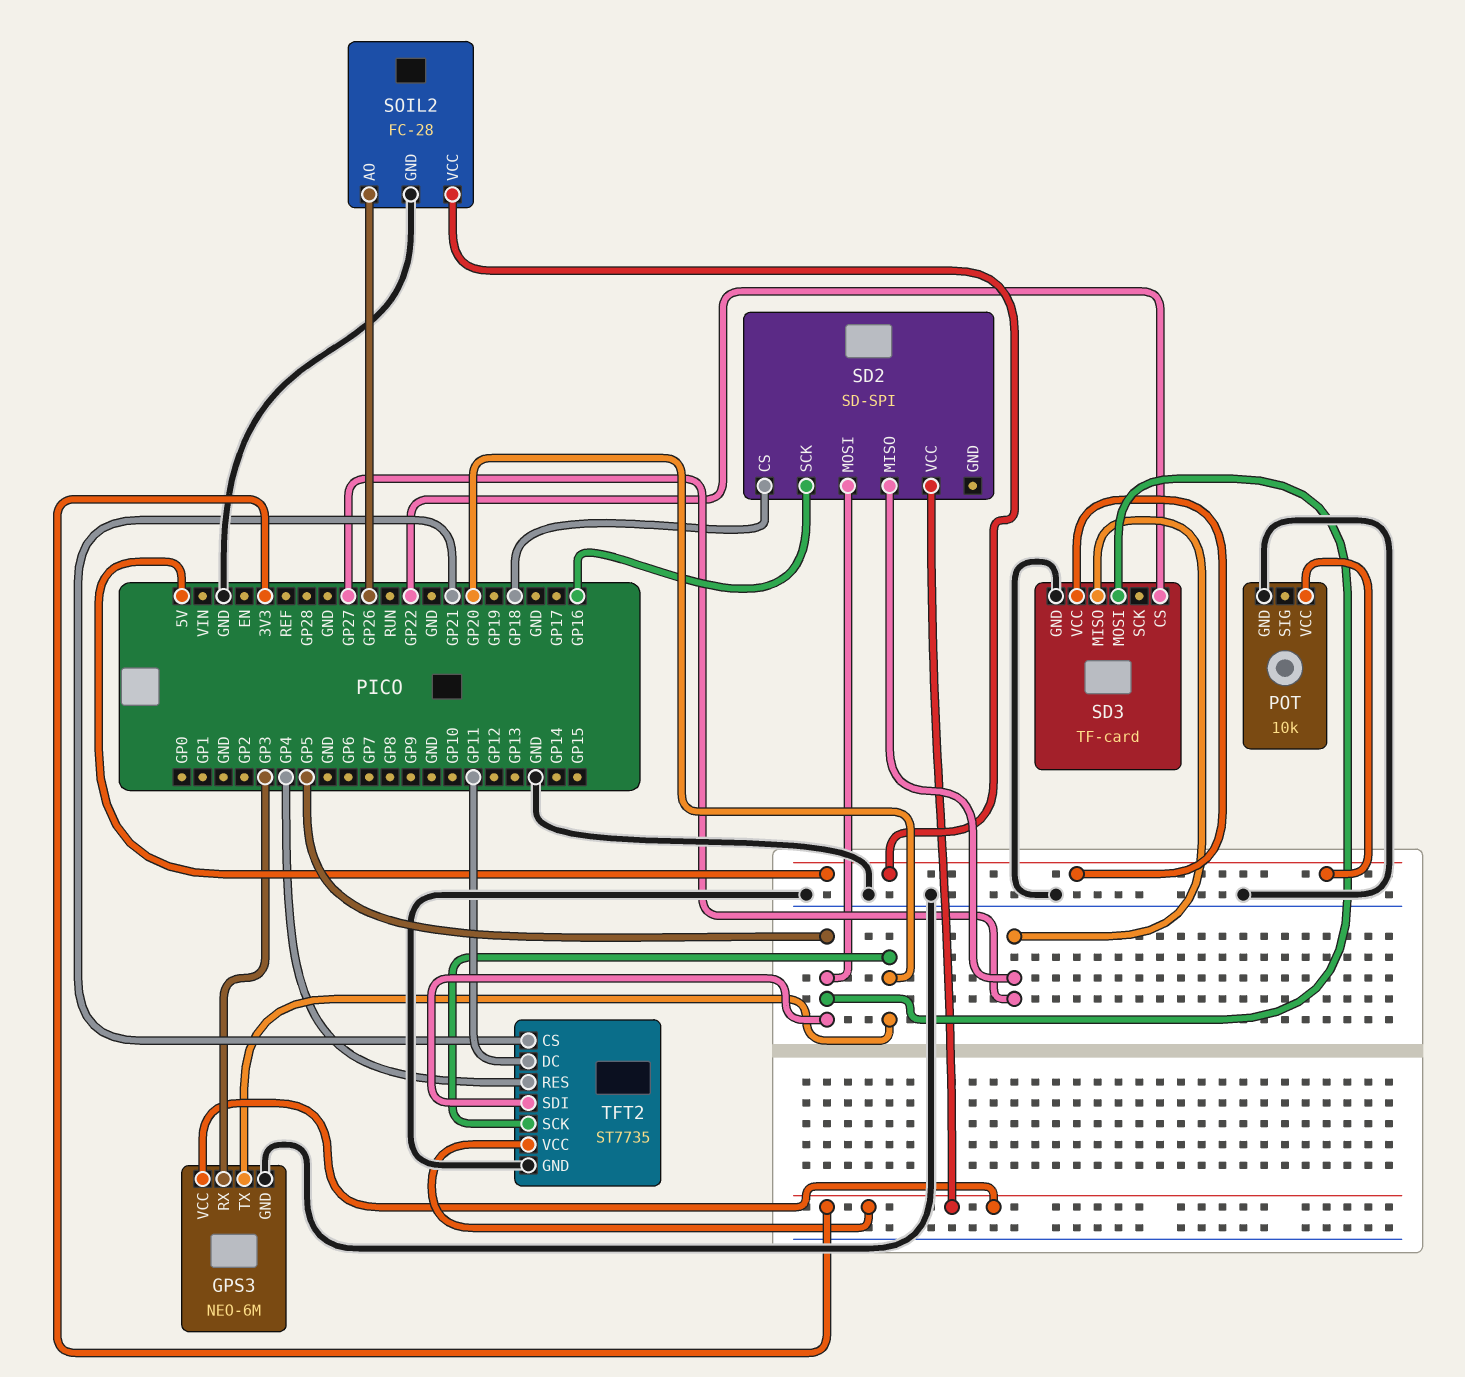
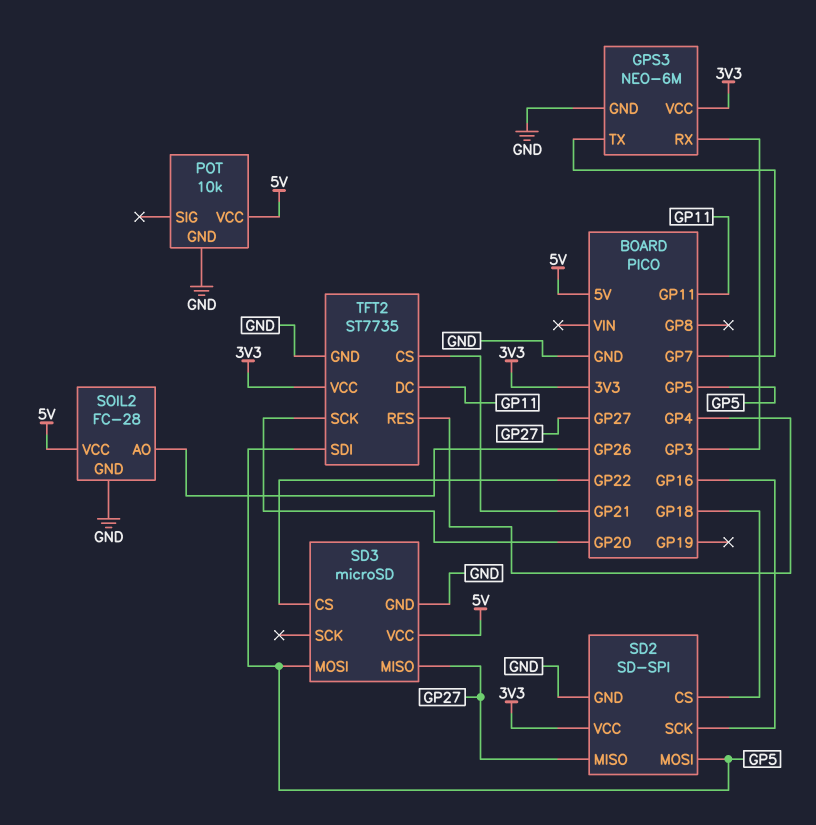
GPS3 pin TX: GP20 -> GP7
SD2 pin GND: none -> GND
SD3: TF-card -> microSD

